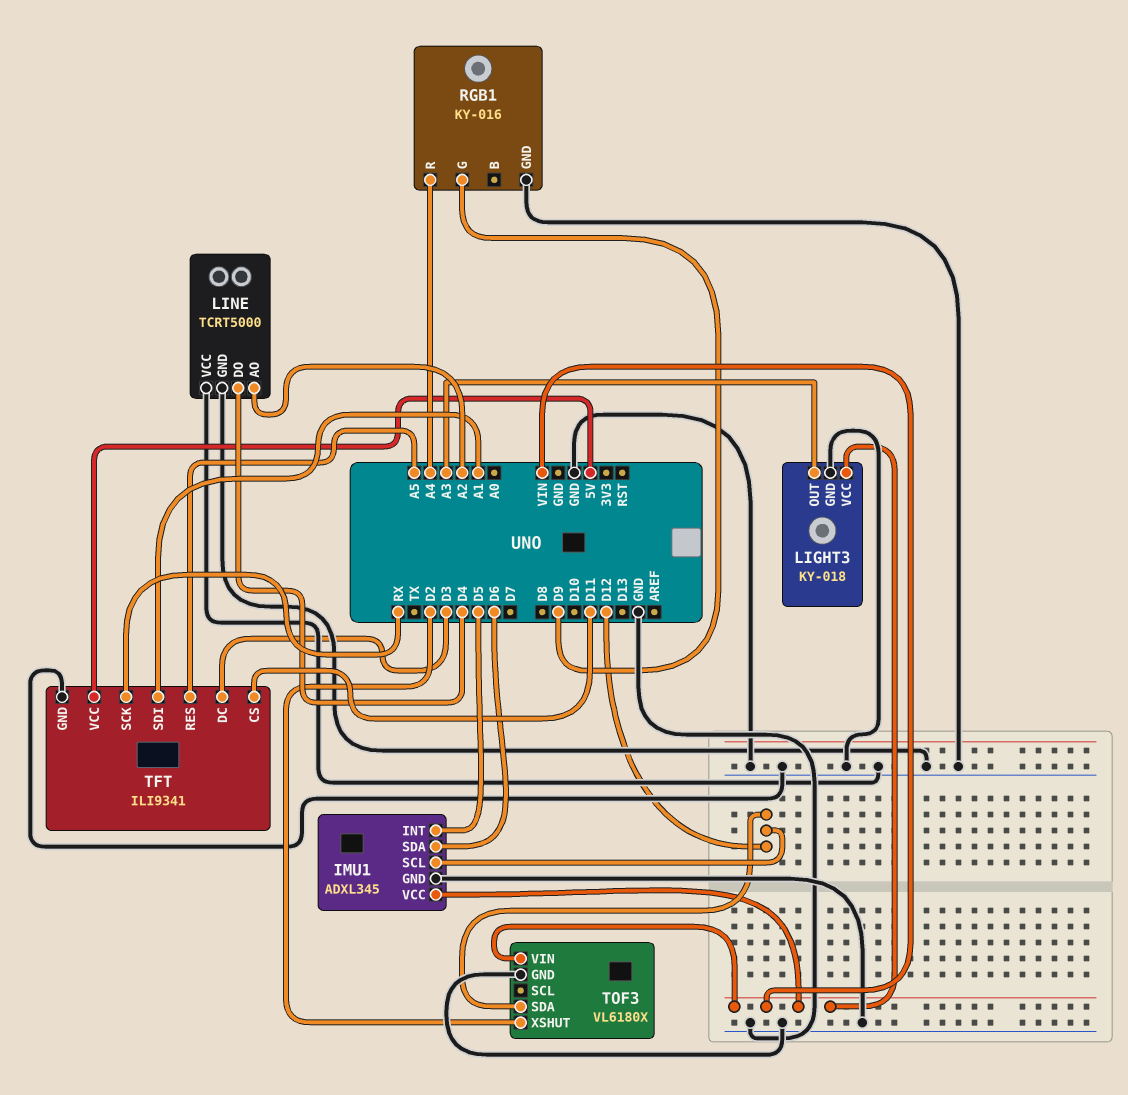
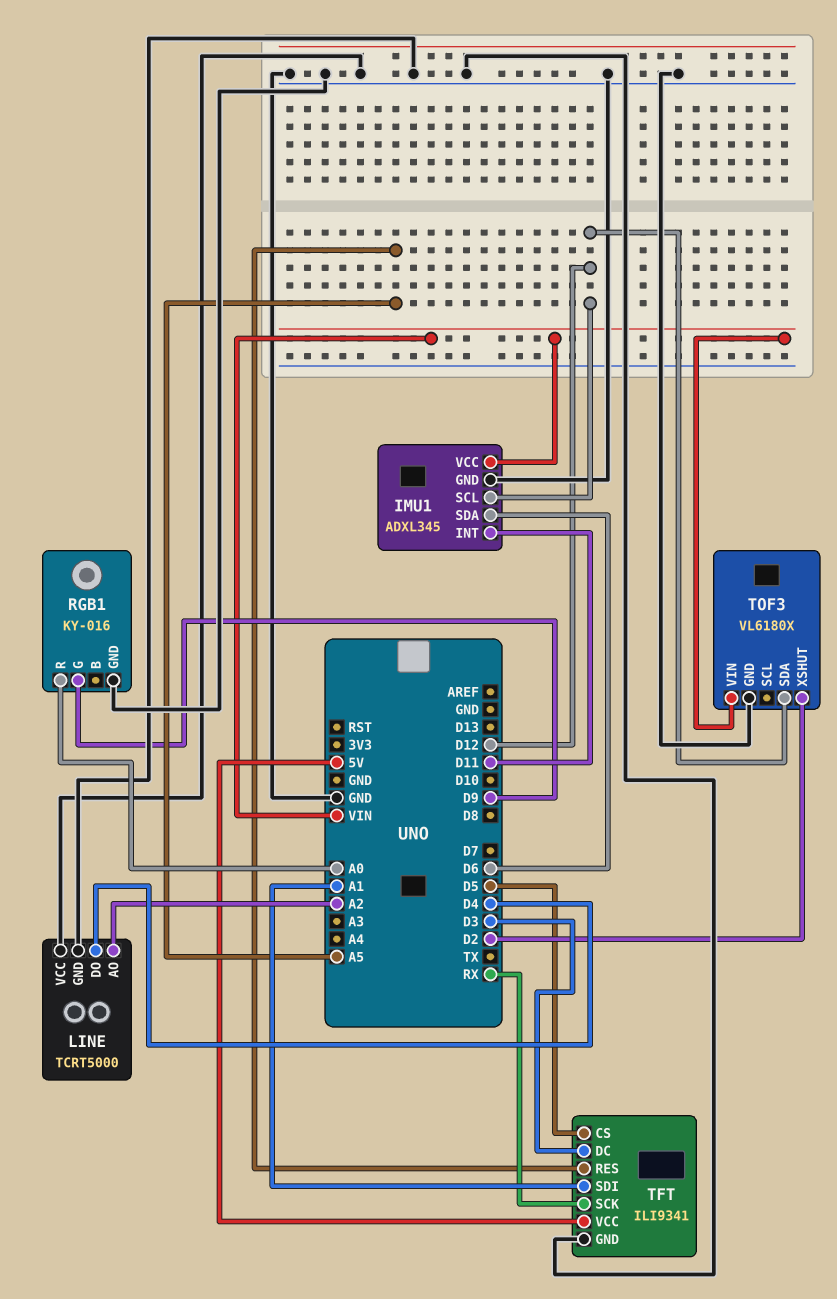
IMU1 pin INT: D5 -> D11
LIGHT3: KY-018 -> none
LIGHT3 pin GND: GND -> none
LIGHT3 pin OUT: A3 -> none
LIGHT3 pin VCC: VIN -> none
RGB1 pin R: A4 -> A0
TFT pin CS: D11 -> D5

